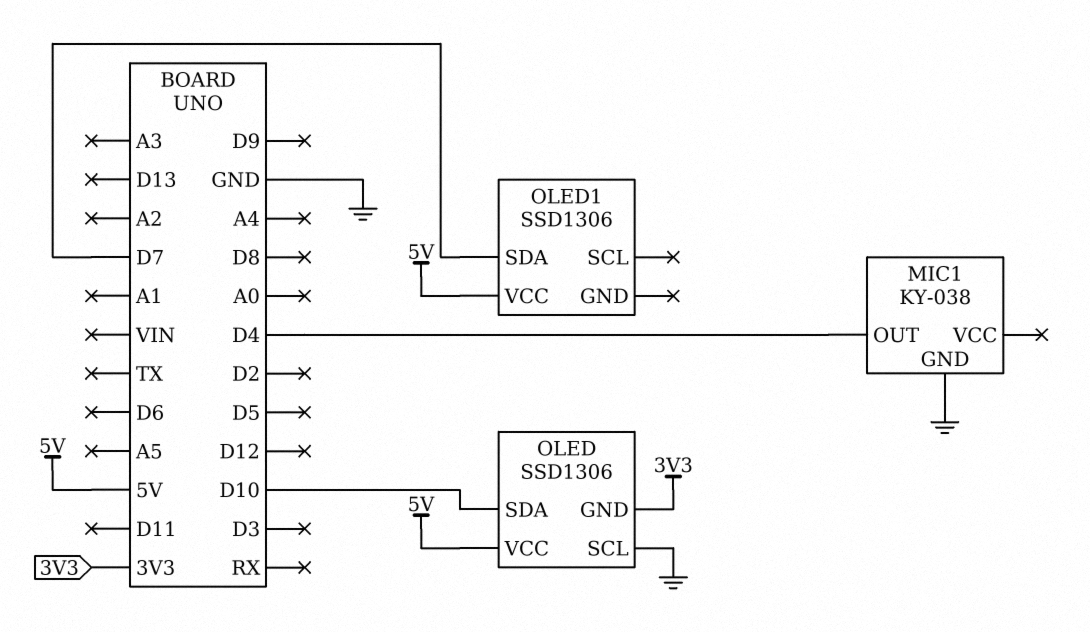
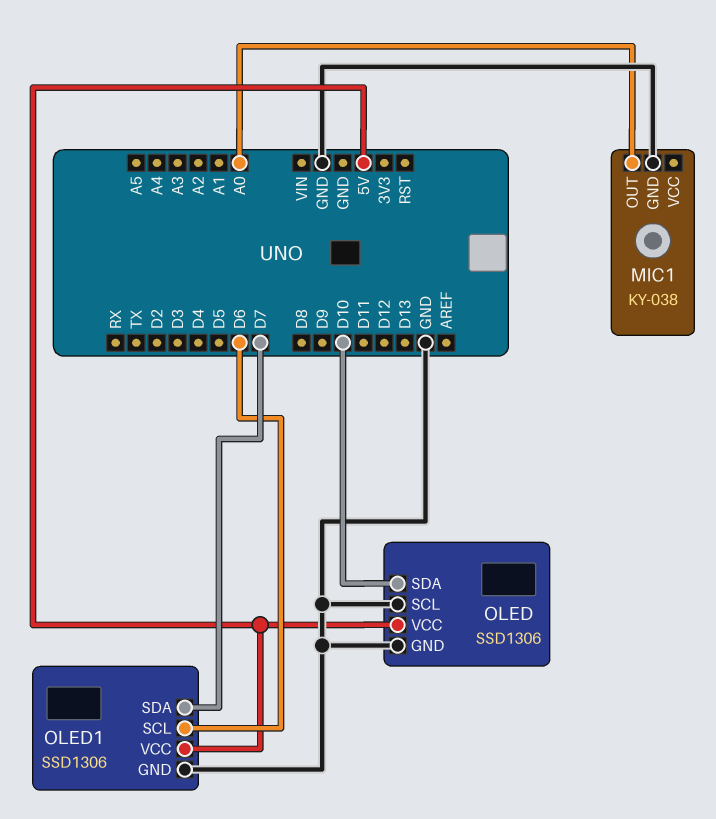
MIC1 pin OUT: D4 -> A0
OLED pin GND: 3V3 -> GND
OLED1 pin GND: none -> GND
OLED1 pin SCL: none -> D6

